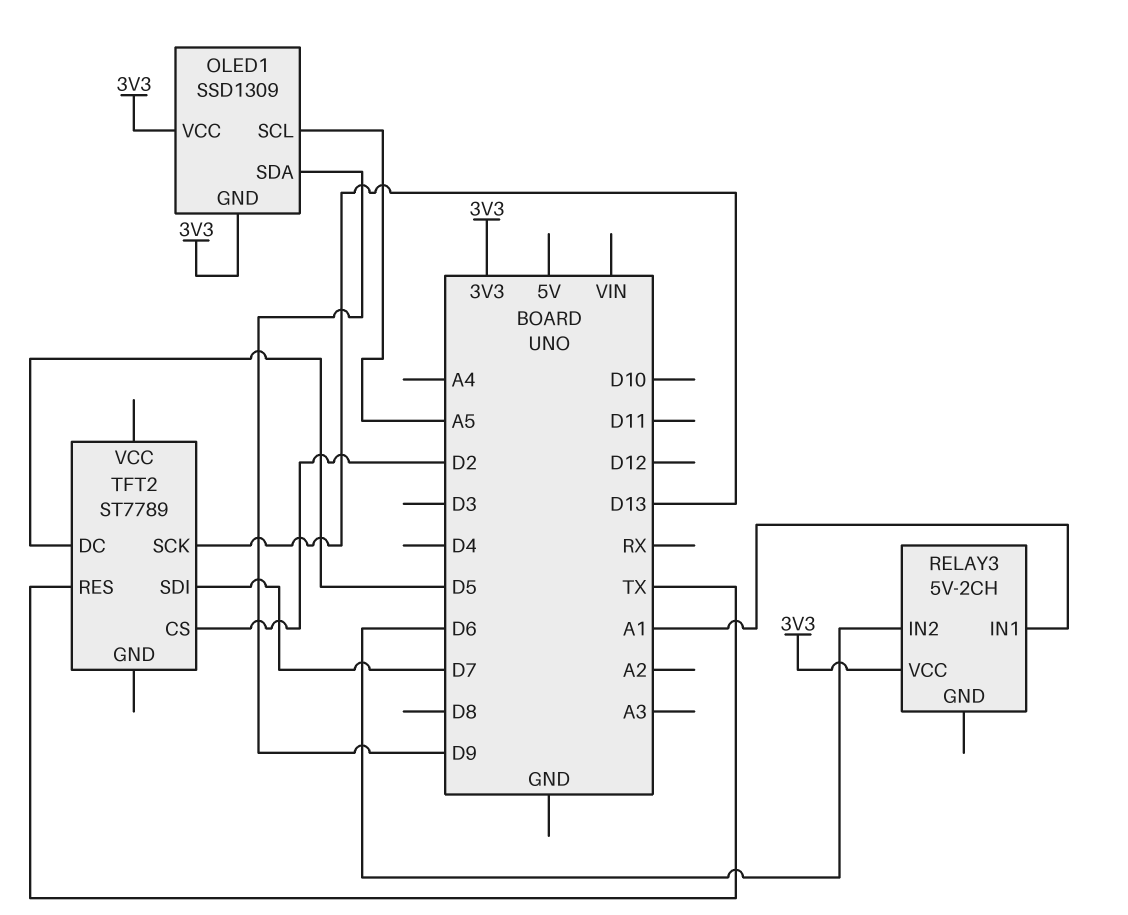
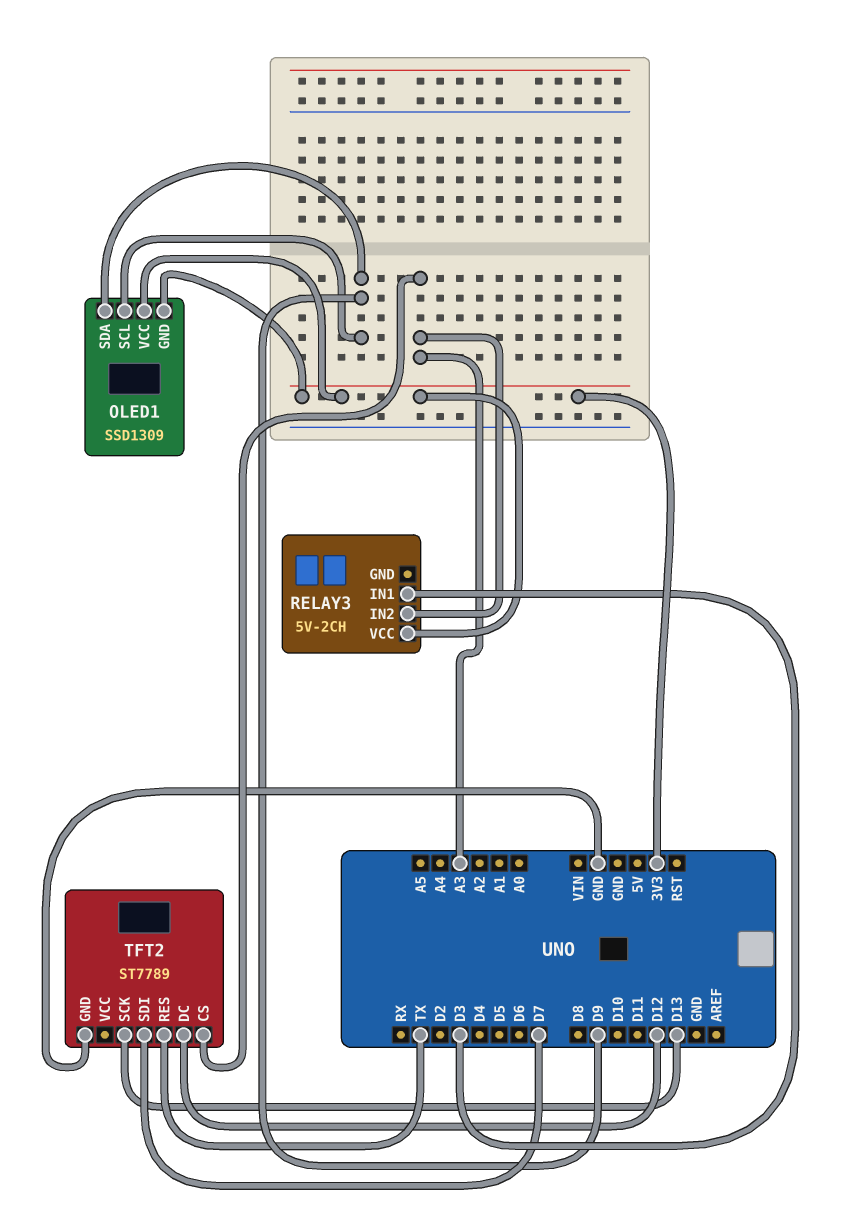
OLED1 pin SCL: A5 -> D9
RELAY3 pin IN1: A1 -> D3
RELAY3 pin IN2: D6 -> A3
TFT2 pin CS: D2 -> A3
TFT2 pin DC: D5 -> D12
TFT2 pin GND: none -> GND

